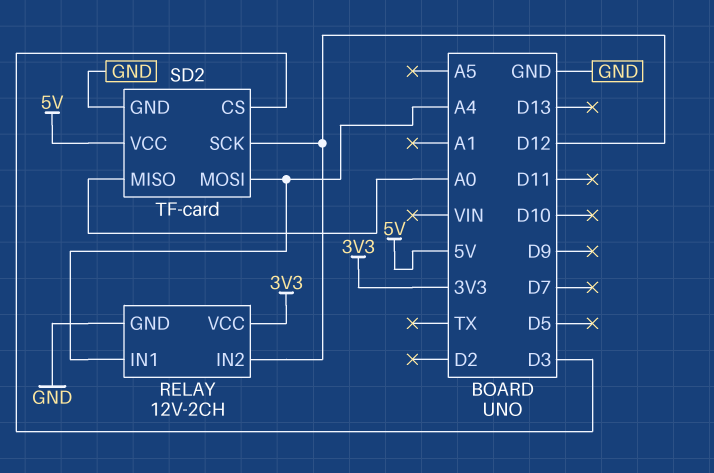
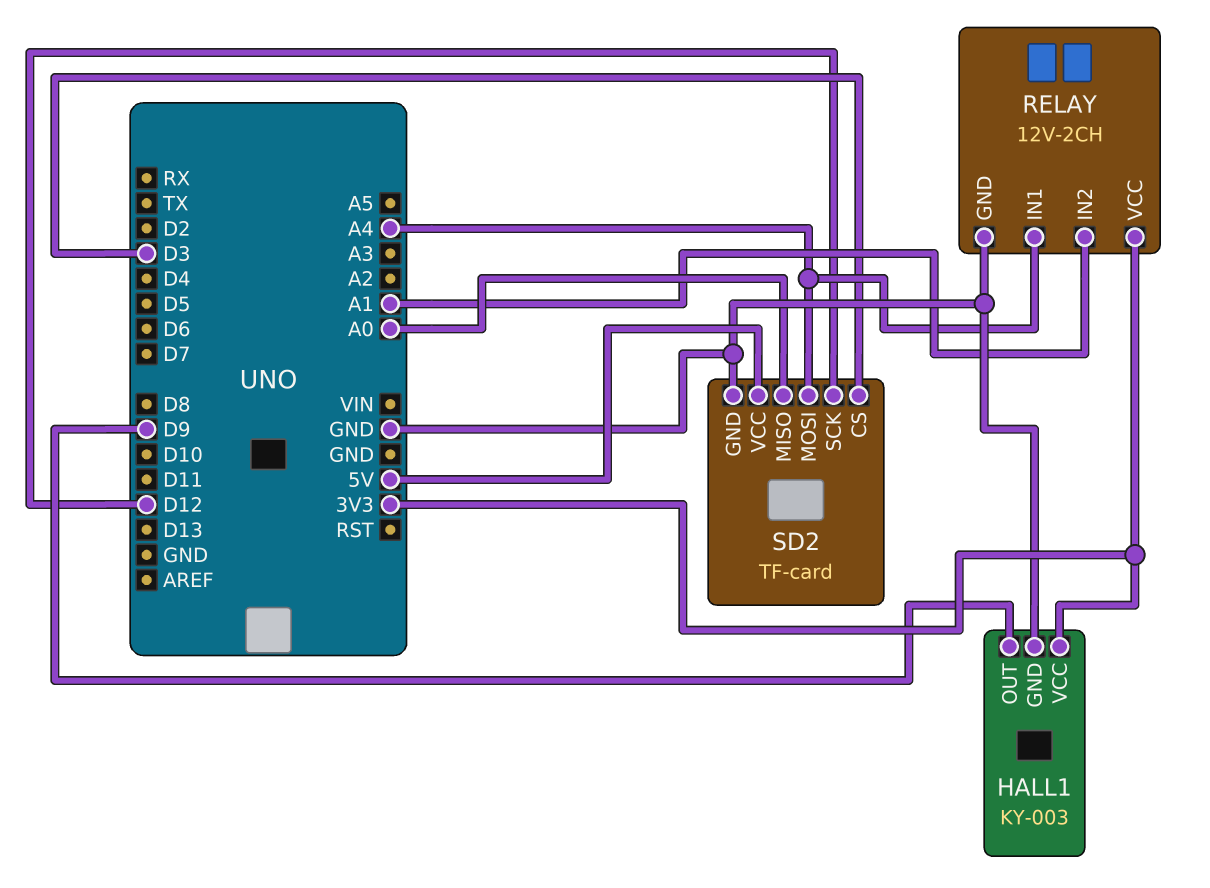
HALL1: none -> KY-003
HALL1 pin GND: none -> GND
HALL1 pin OUT: none -> D9
HALL1 pin VCC: none -> 3V3
RELAY pin IN2: D12 -> A1

